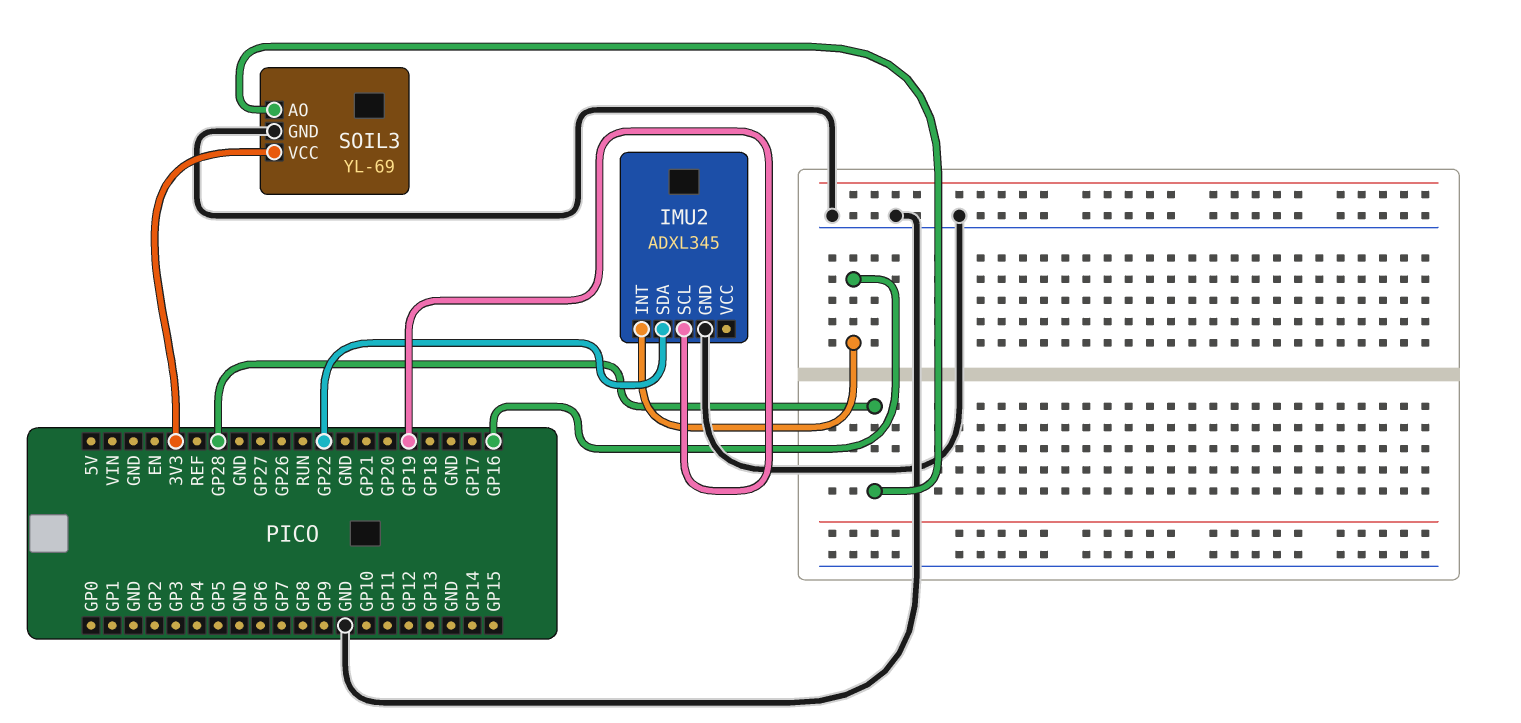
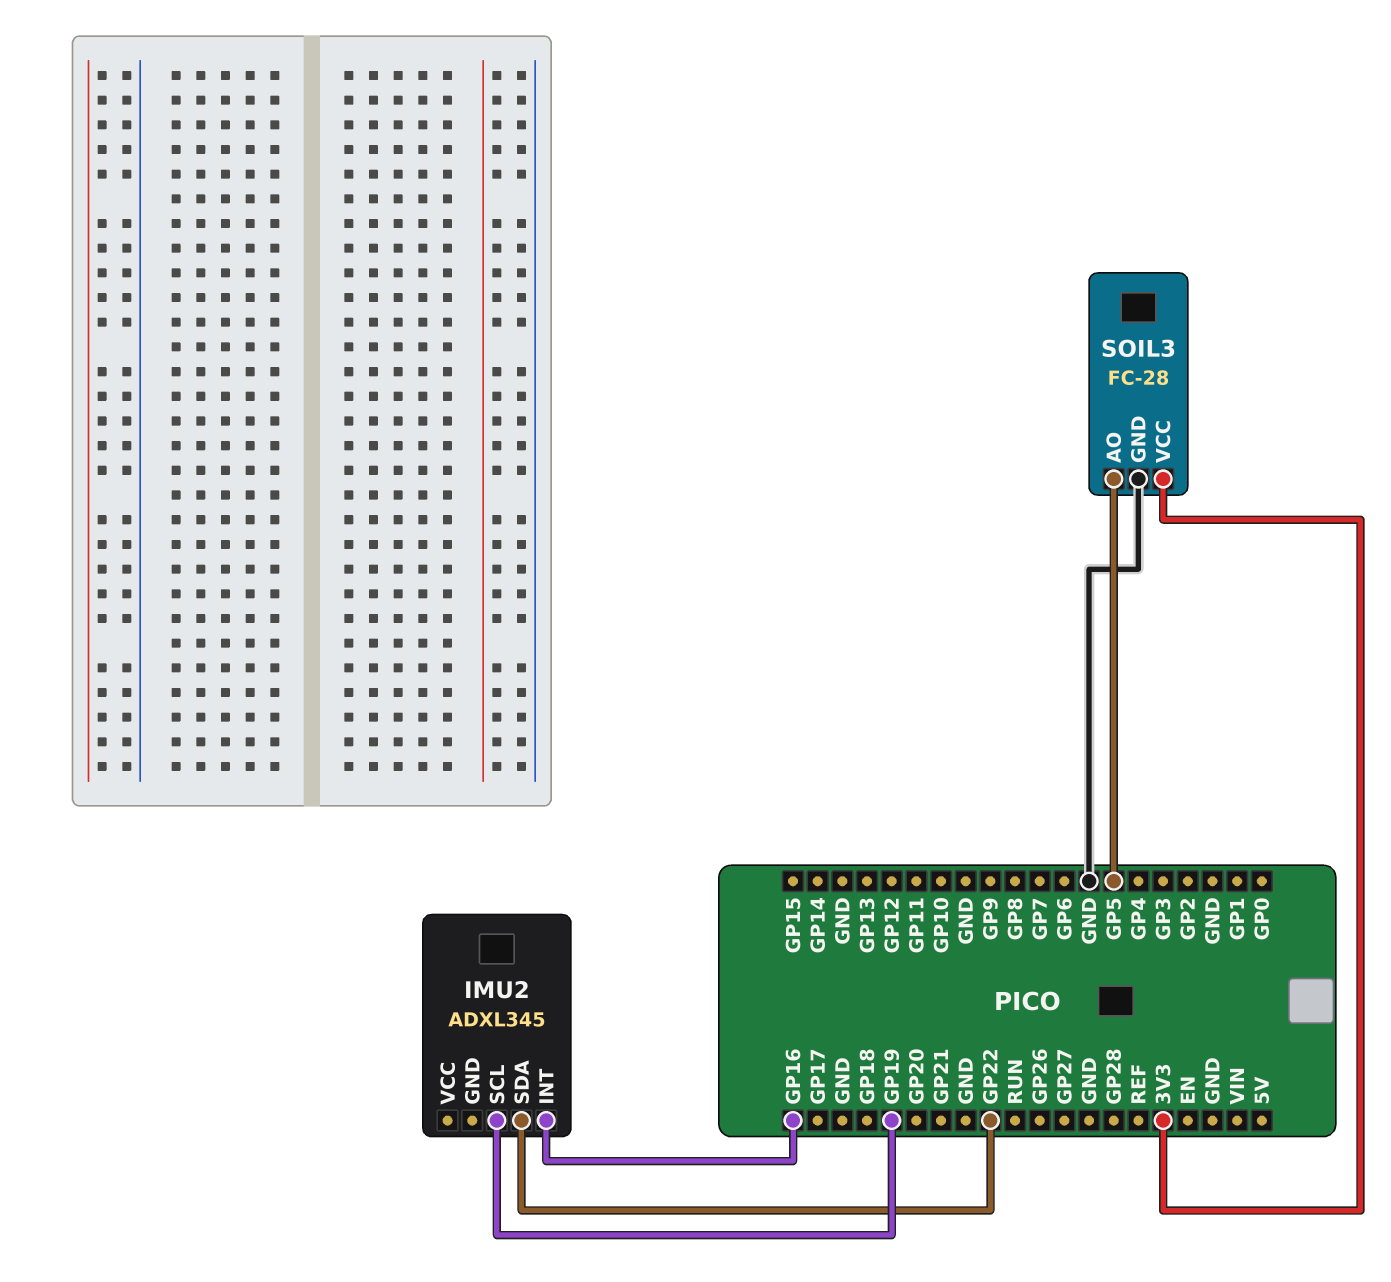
IMU2 pin GND: GND -> none
SOIL3: YL-69 -> FC-28
SOIL3 pin AO: GP28 -> GP5

